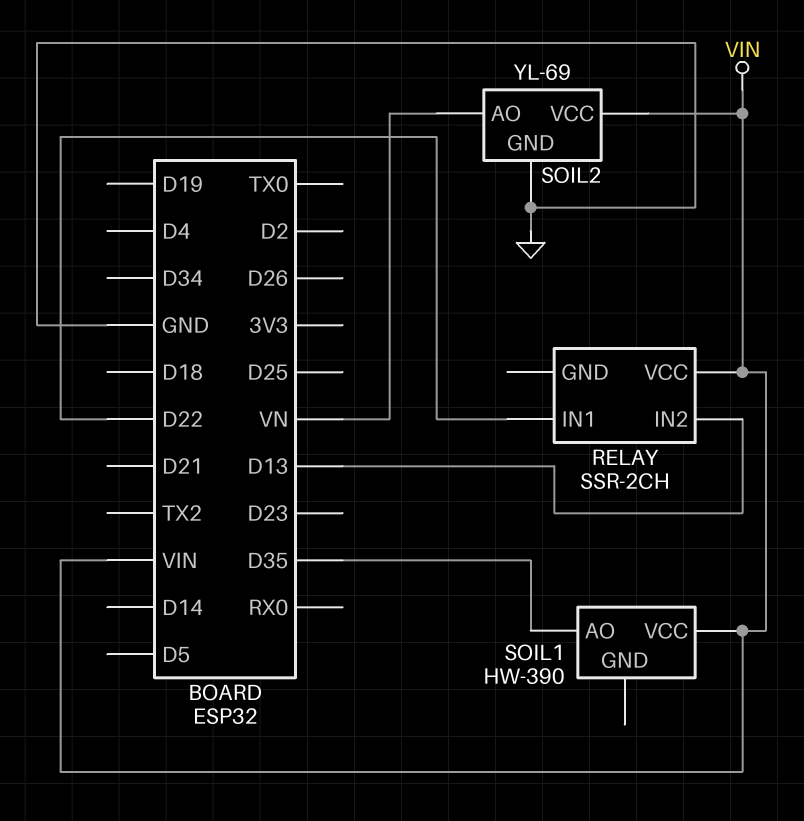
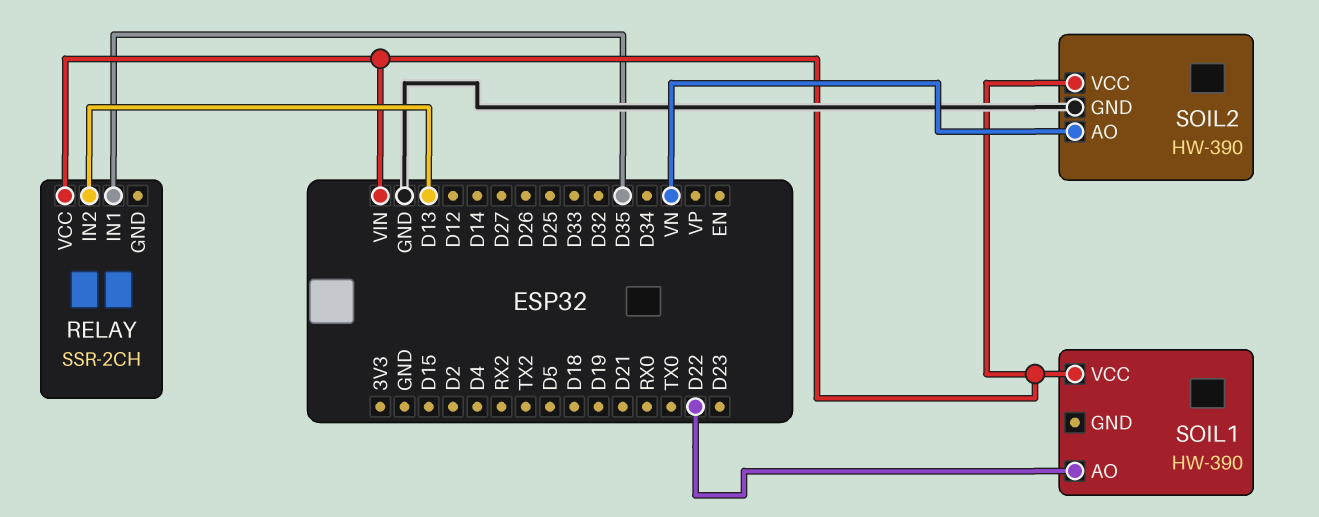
RELAY pin IN1: D22 -> D35
SOIL1 pin AO: D35 -> D22
SOIL2: YL-69 -> HW-390

